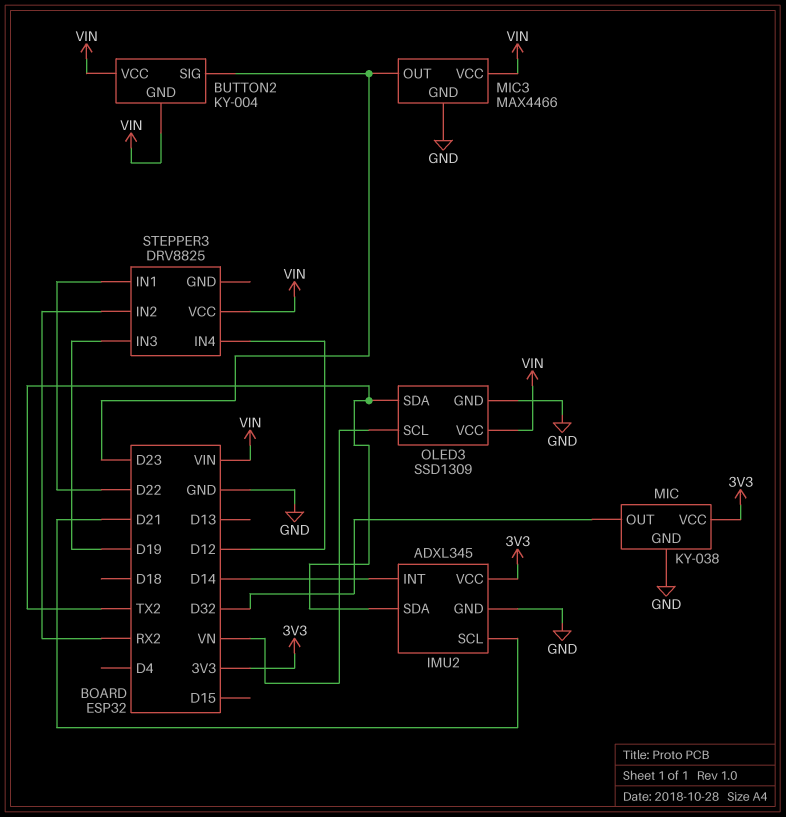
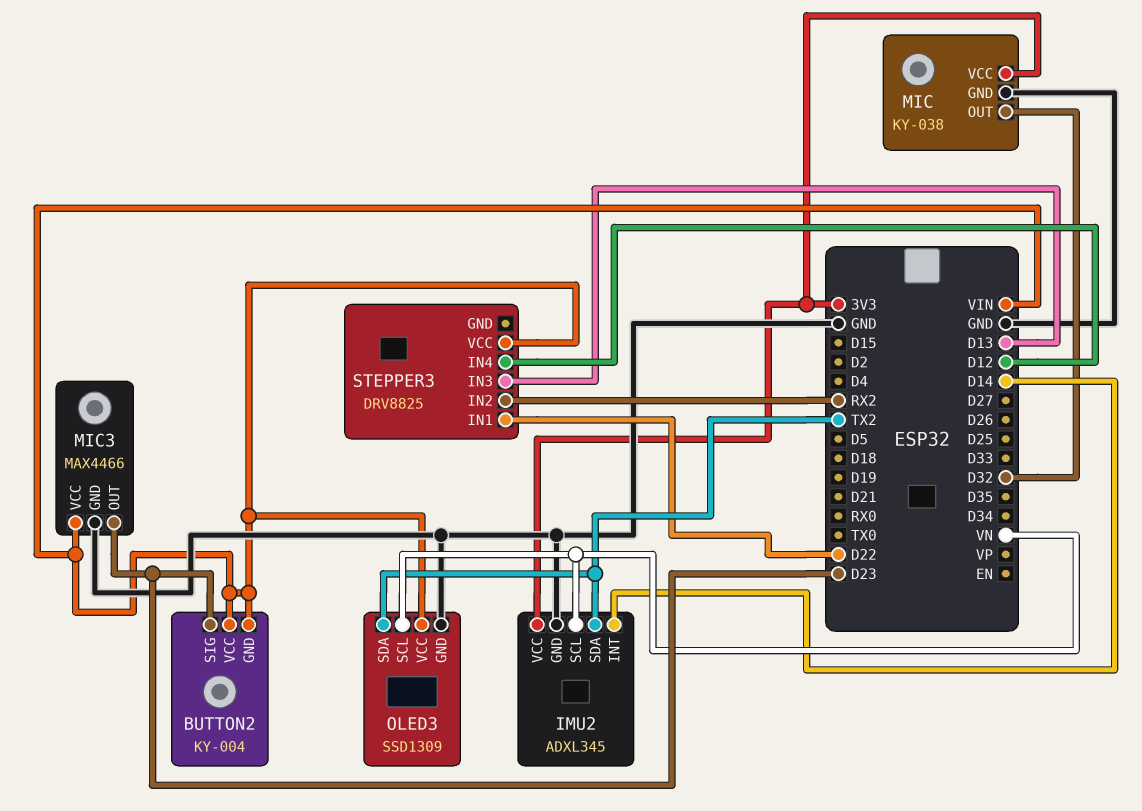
IMU2 pin SCL: D21 -> VN
STEPPER3 pin IN3: D19 -> D13

